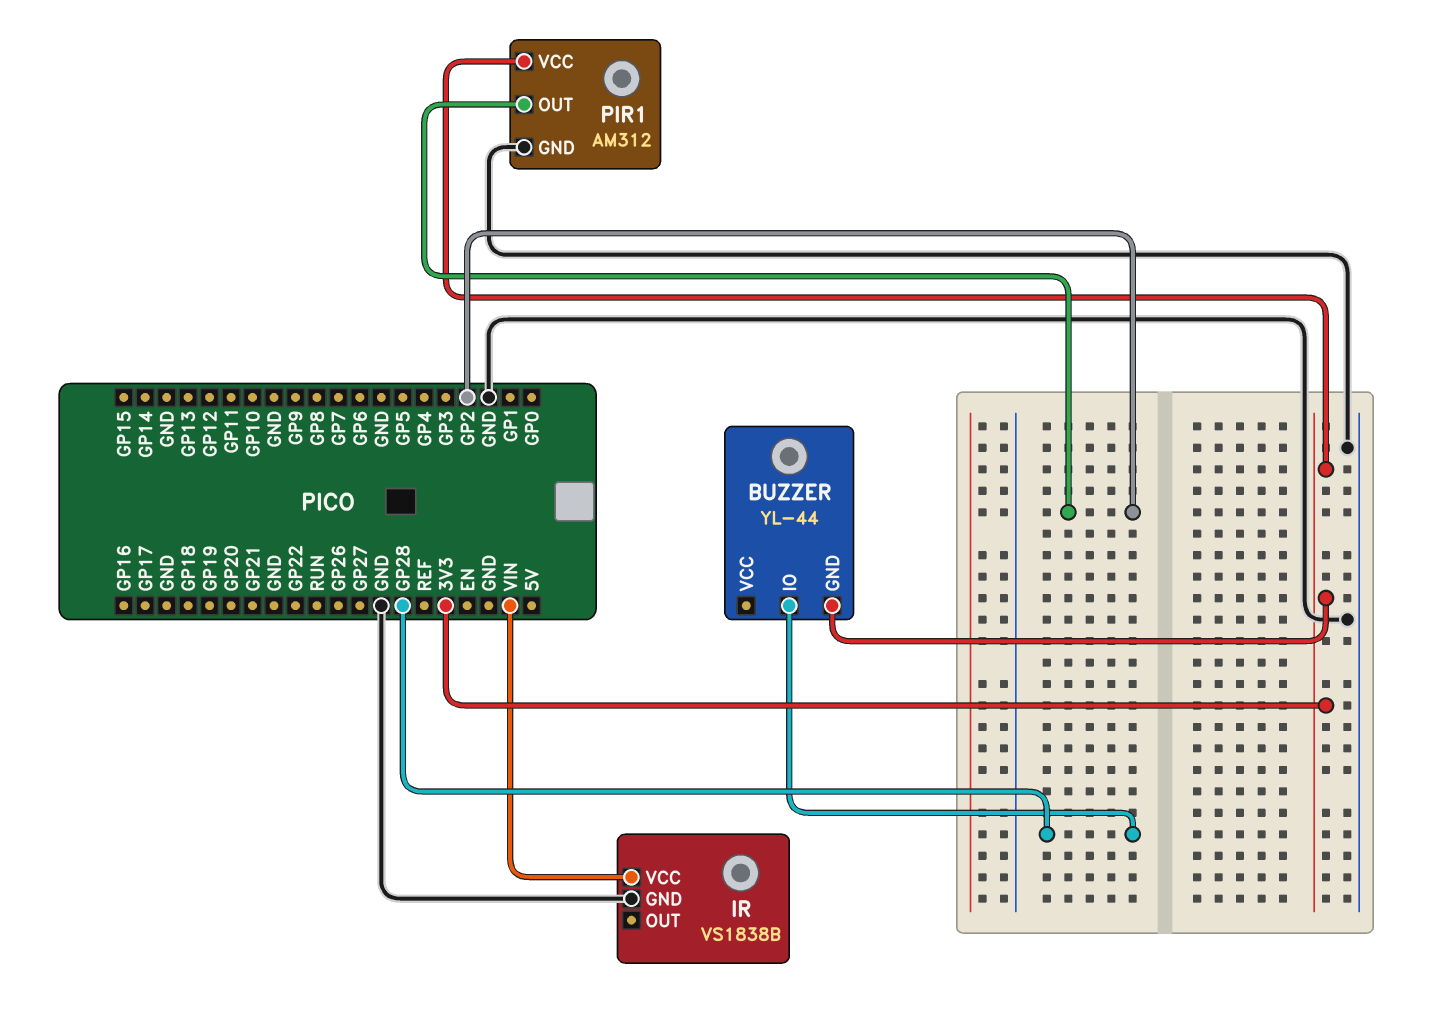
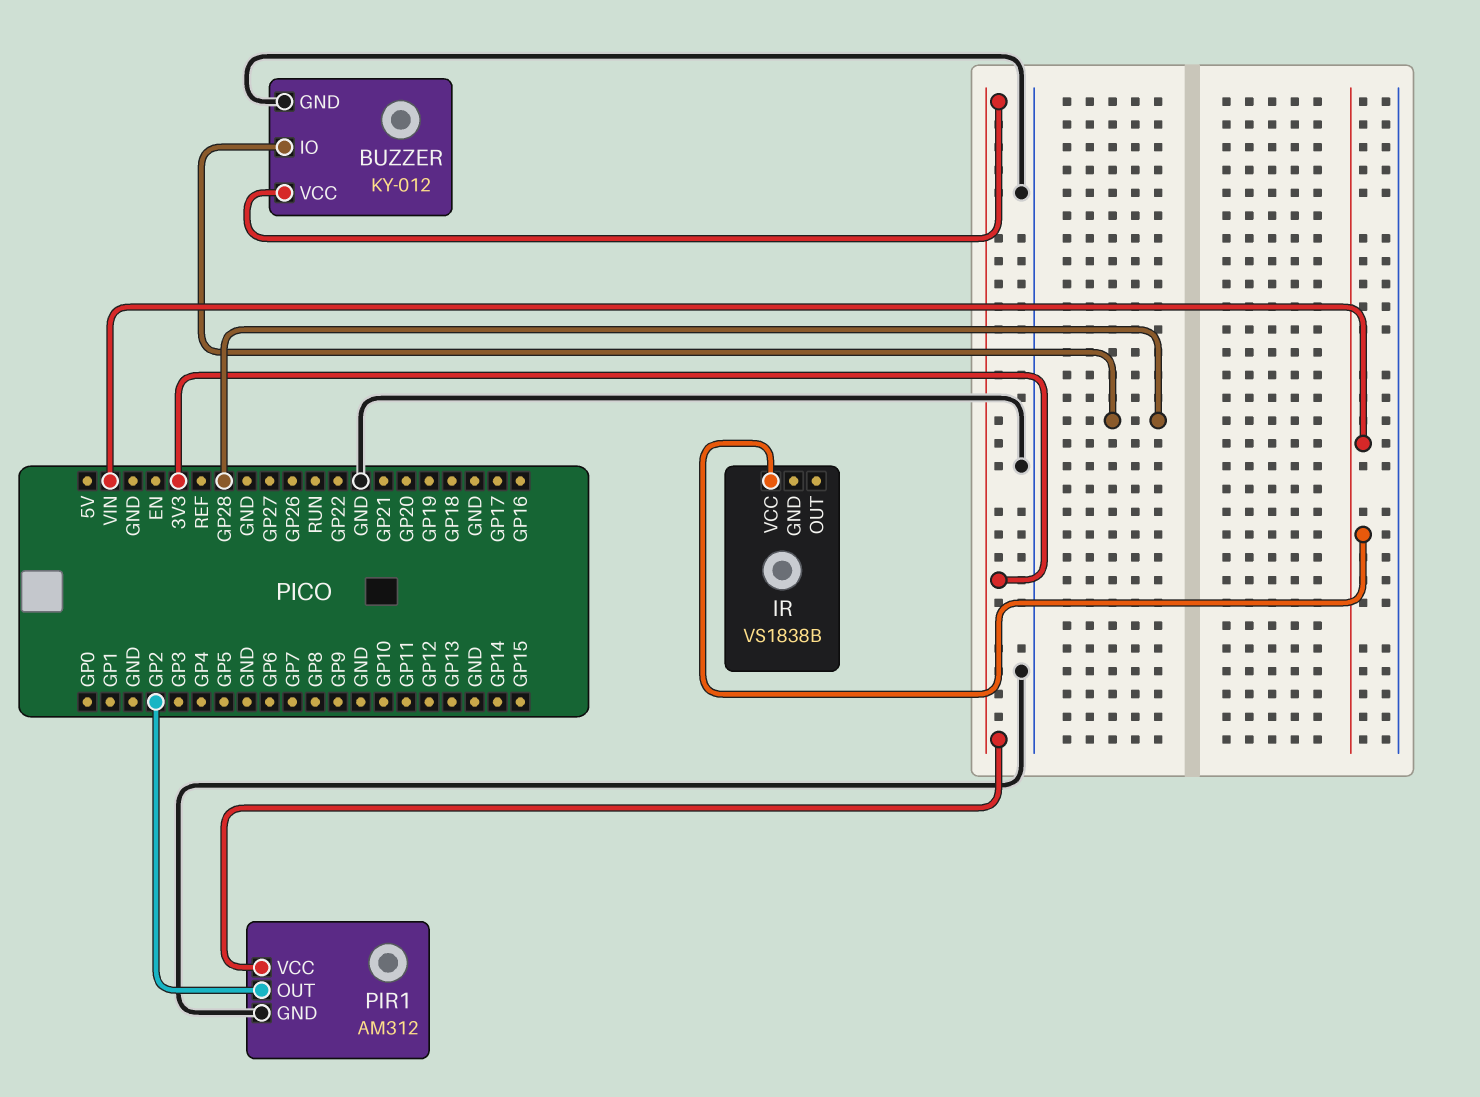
BUZZER: YL-44 -> KY-012
BUZZER pin GND: 3V3 -> GND
BUZZER pin VCC: none -> 3V3
IR pin GND: GND -> none

